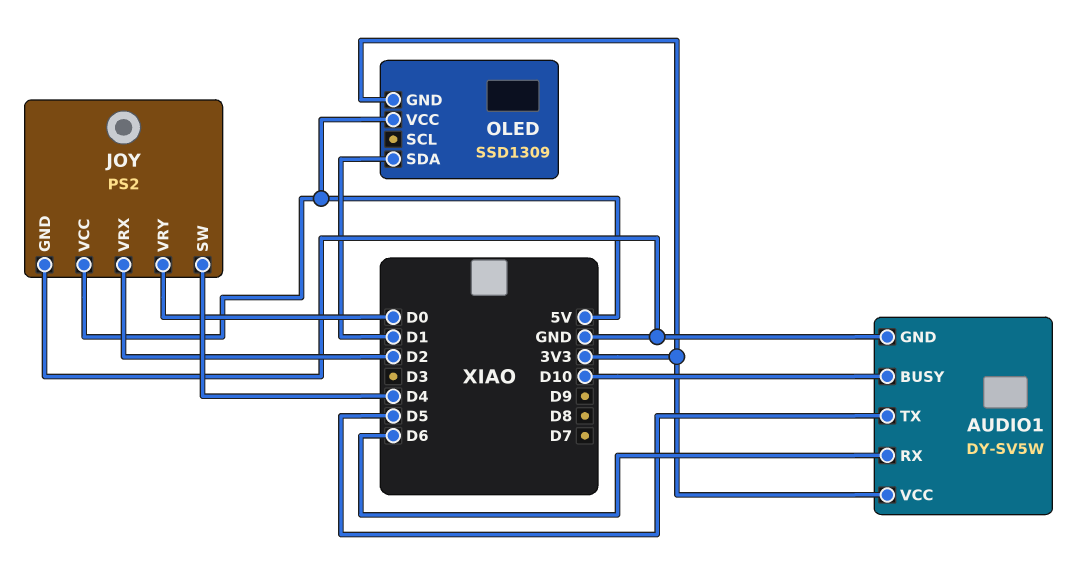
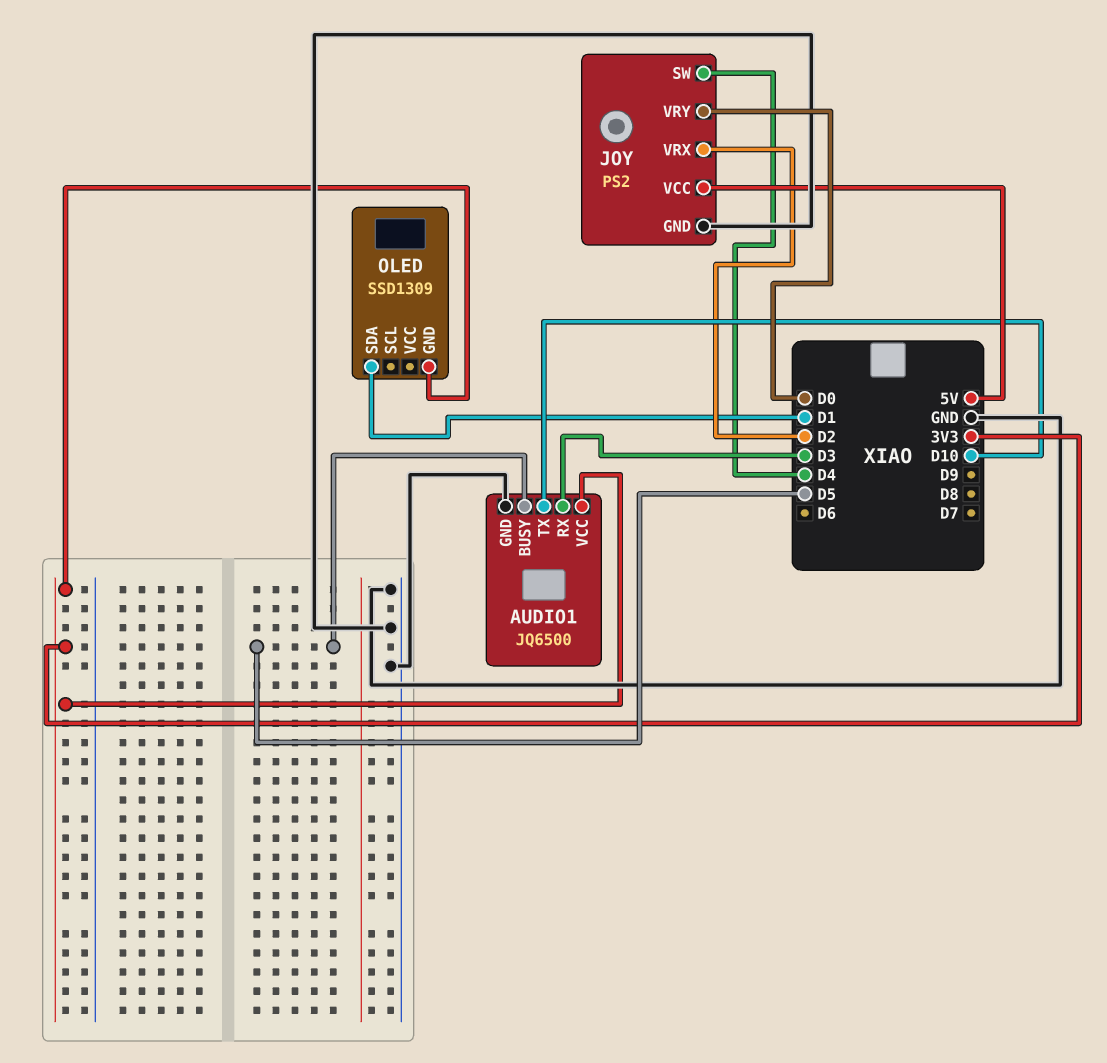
AUDIO1: DY-SV5W -> JQ6500
AUDIO1 pin BUSY: D10 -> D5
AUDIO1 pin RX: D6 -> D3
AUDIO1 pin TX: D5 -> D10
OLED pin VCC: 5V -> none

